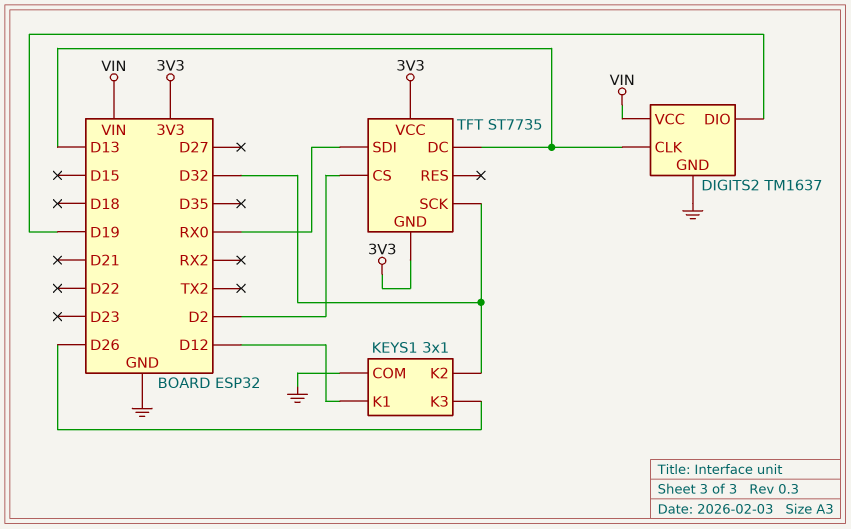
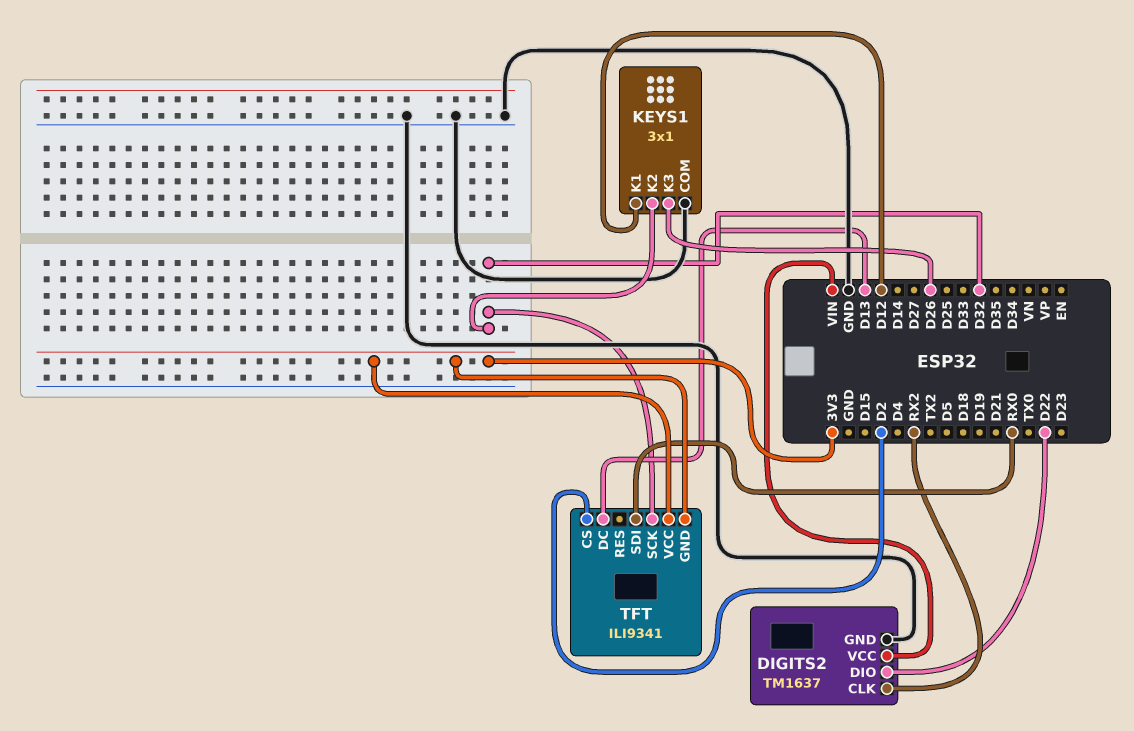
DIGITS2 pin CLK: D13 -> RX2
DIGITS2 pin DIO: D19 -> D22
TFT: ST7735 -> ILI9341

